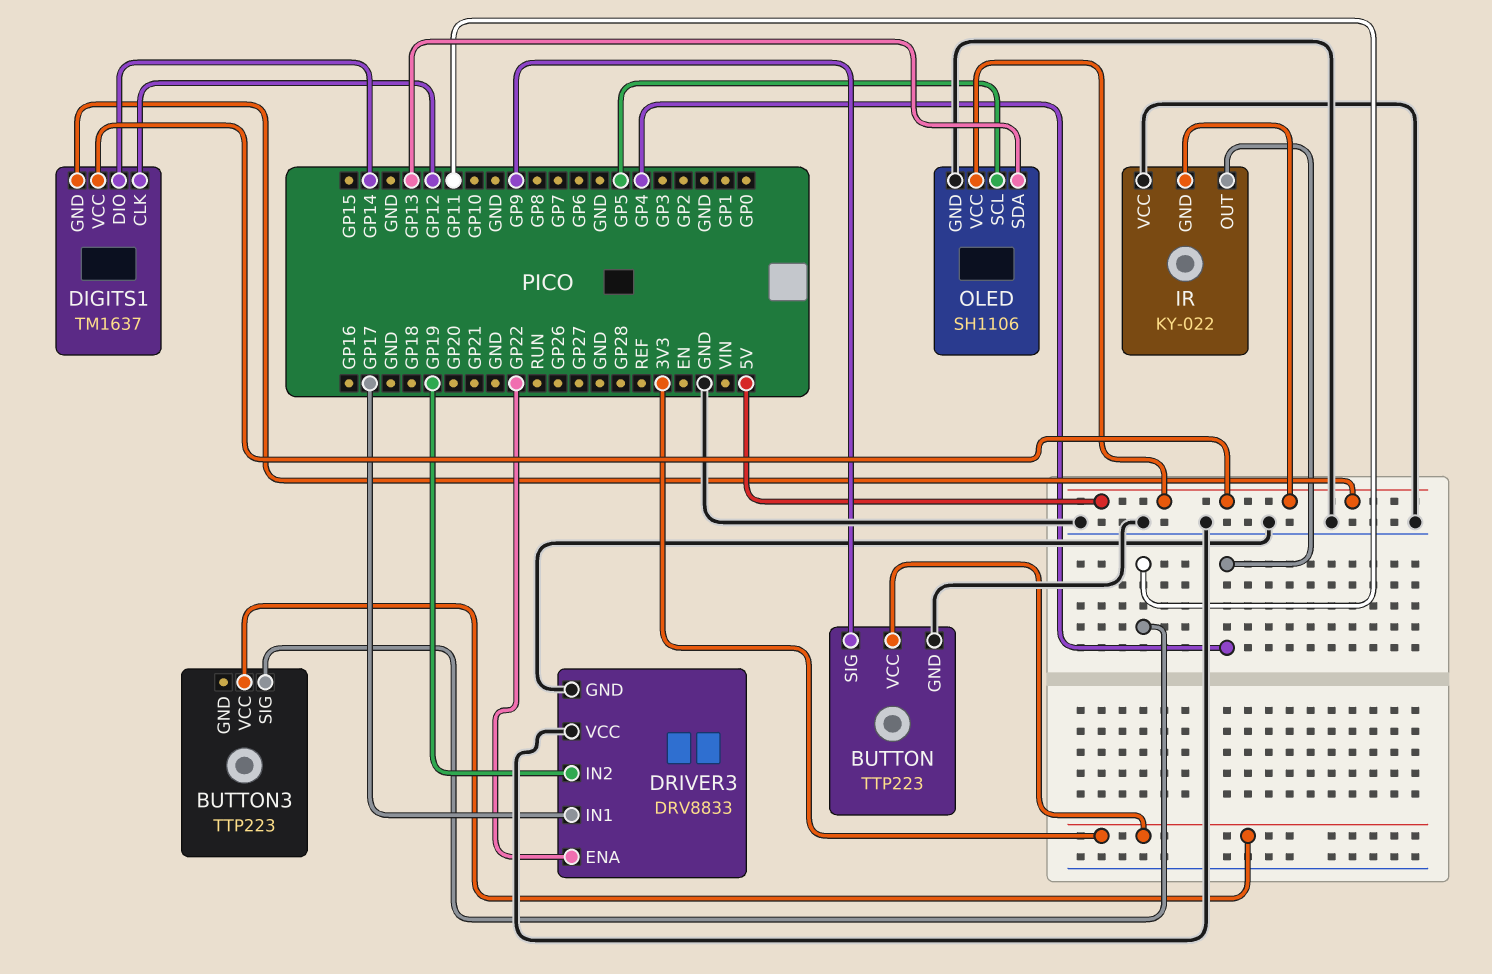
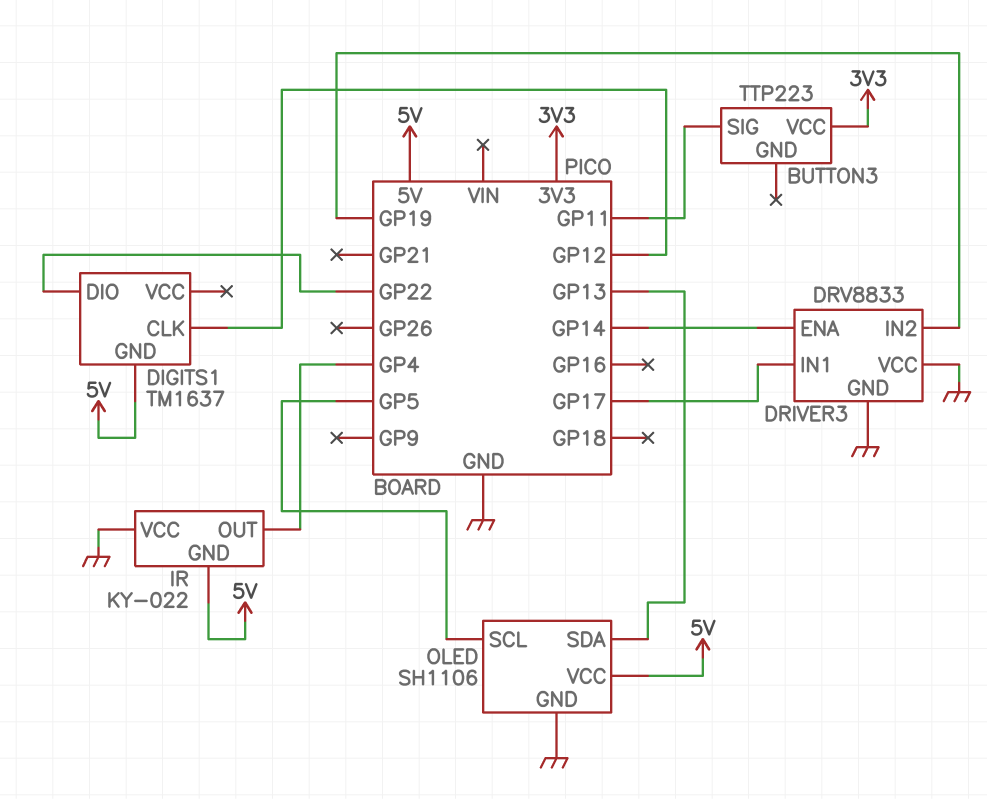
BUTTON: TTP223 -> none
BUTTON pin GND: GND -> none
BUTTON pin SIG: GP9 -> none
BUTTON pin VCC: 3V3 -> none
DIGITS1 pin DIO: GP14 -> GP22
DIGITS1 pin VCC: 5V -> none
DRIVER3 pin ENA: GP22 -> GP14

